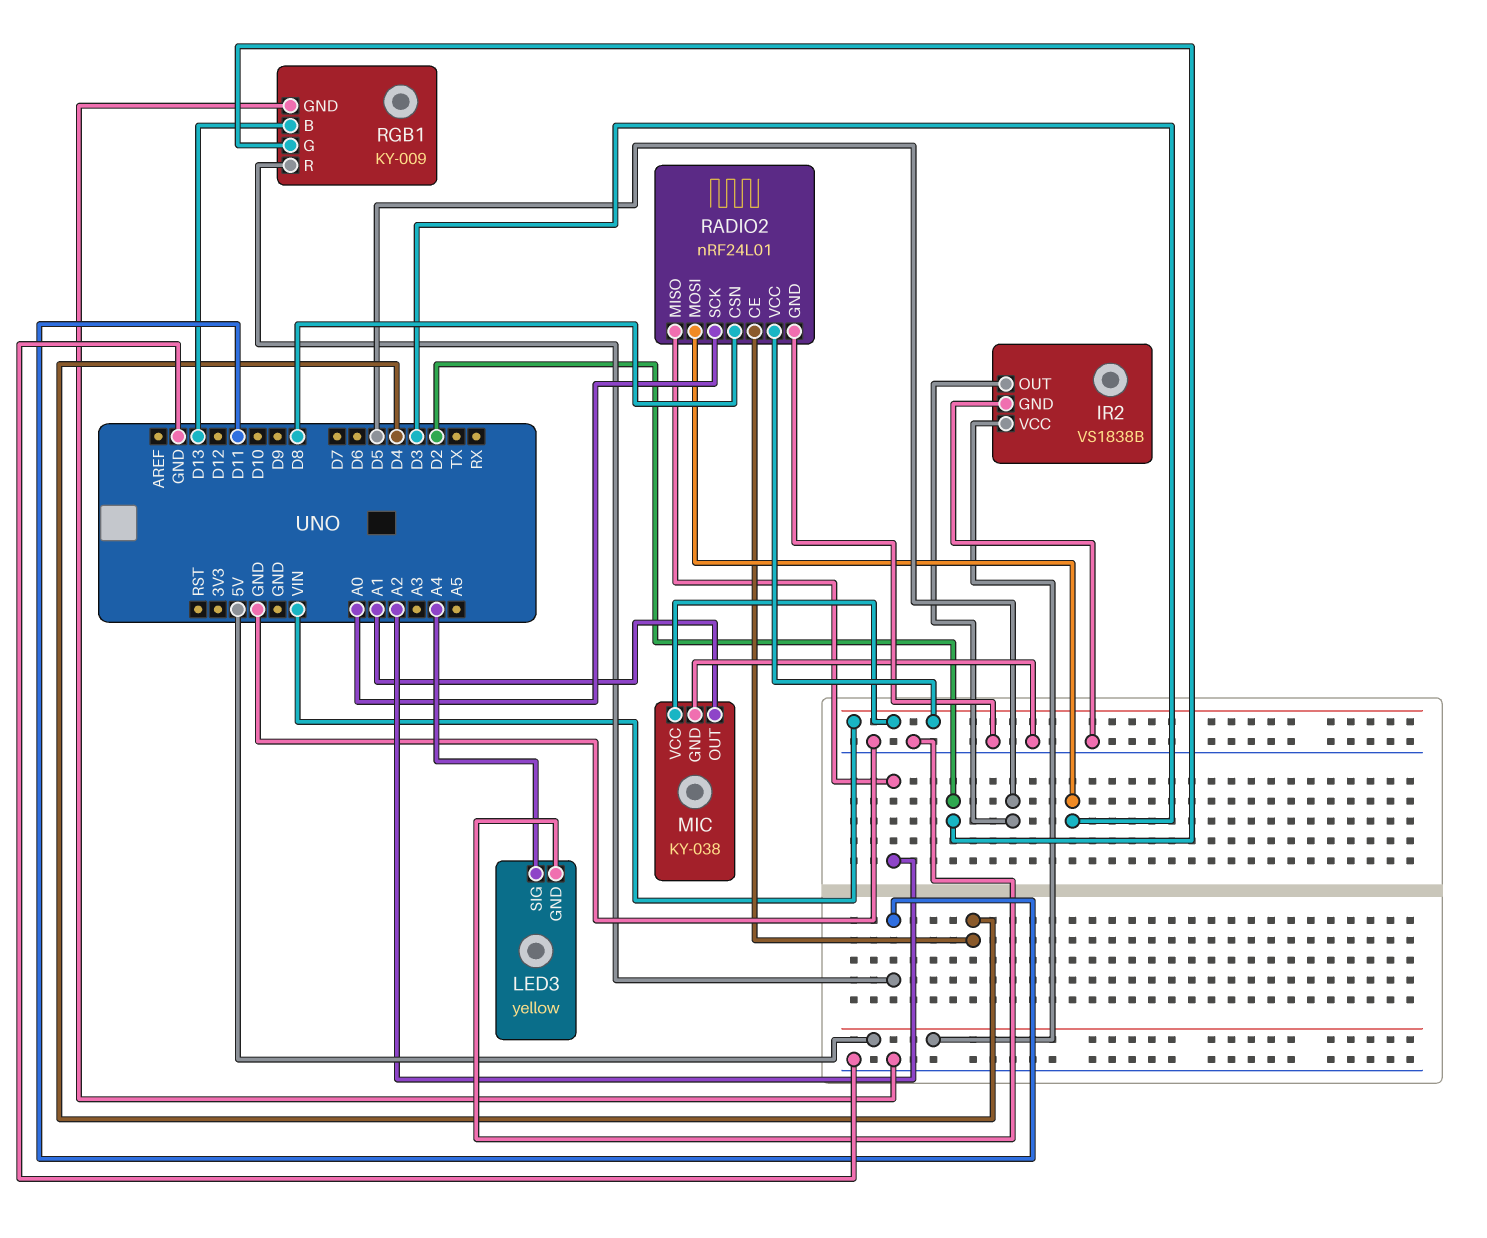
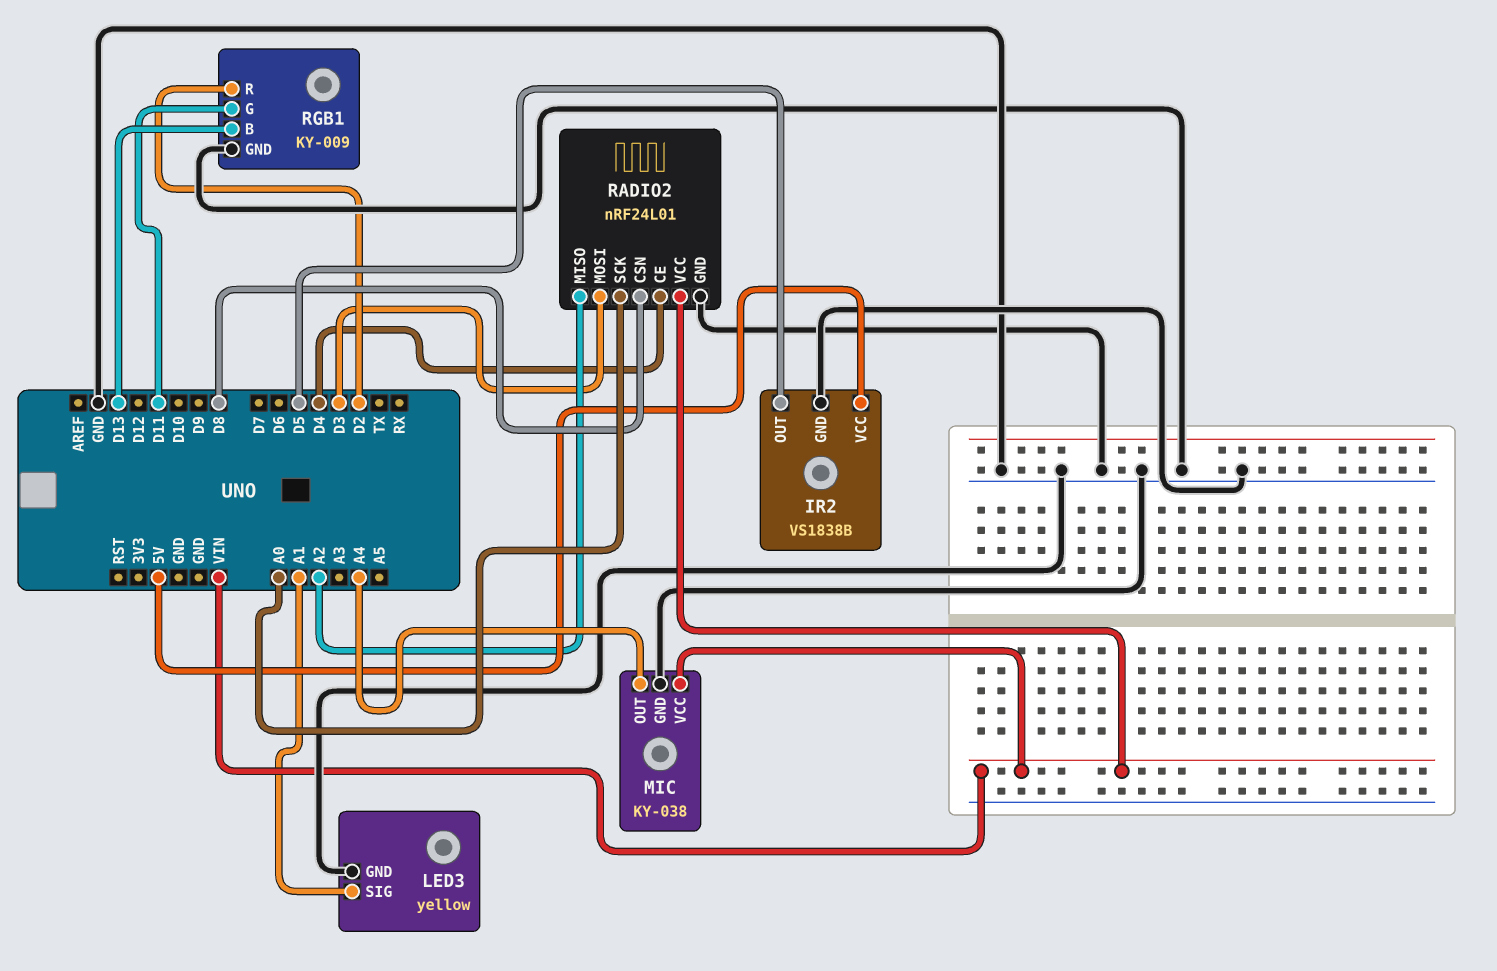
LED3 pin SIG: A4 -> A1
MIC pin OUT: A1 -> A4
RGB1 pin G: D2 -> D11
RGB1 pin R: D11 -> D2

